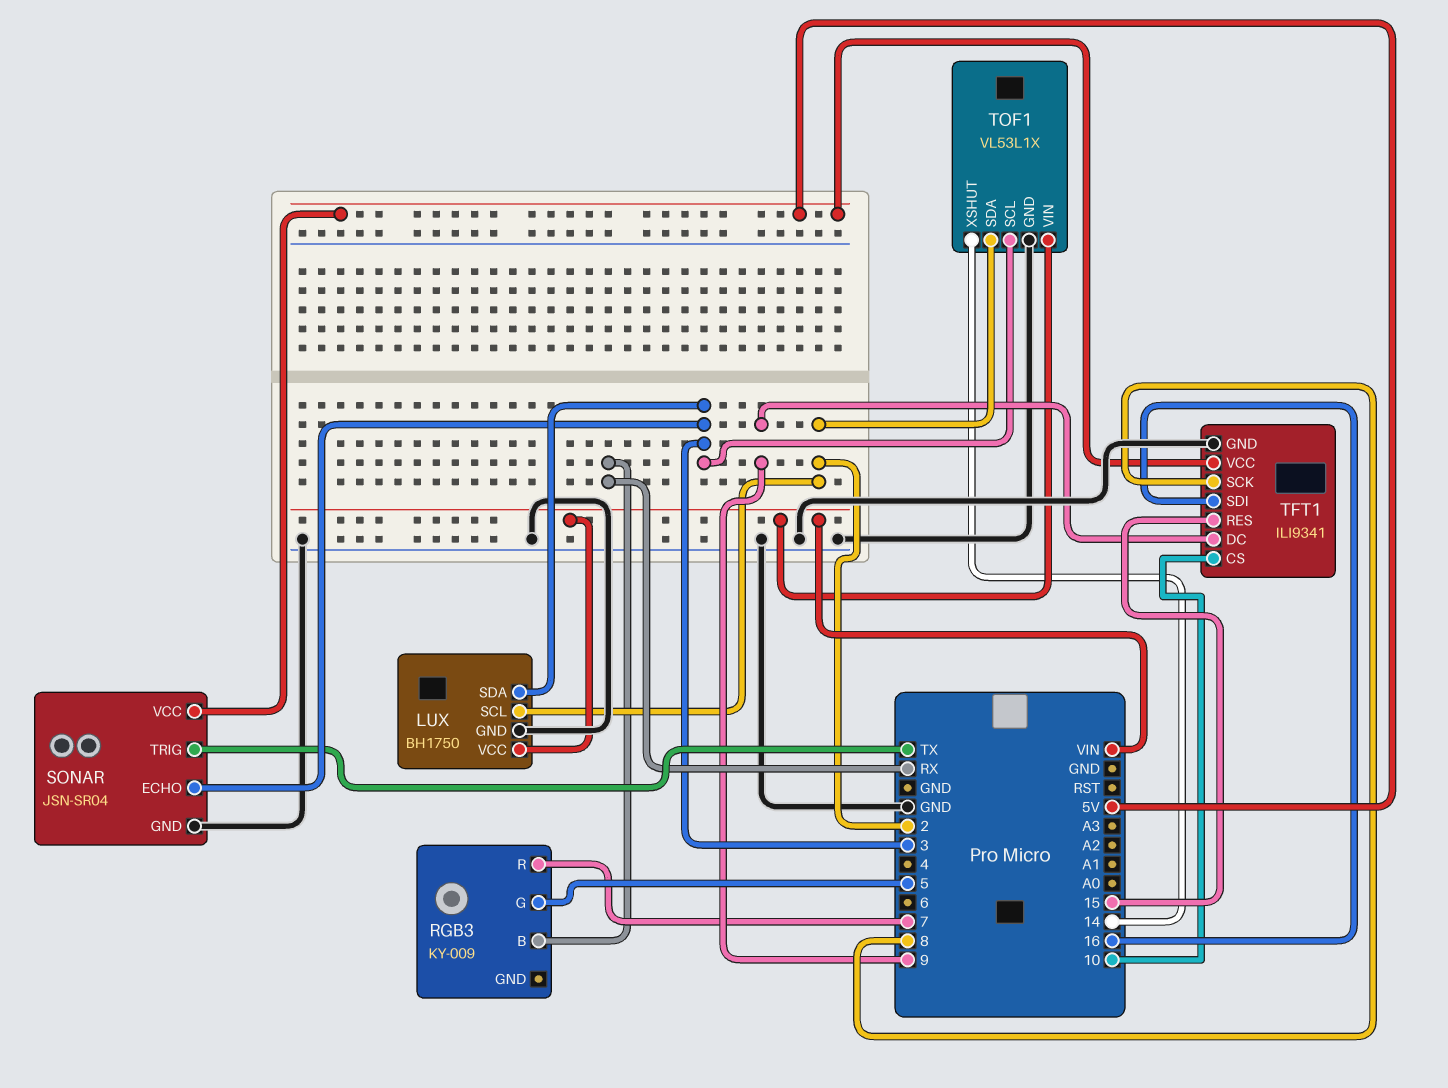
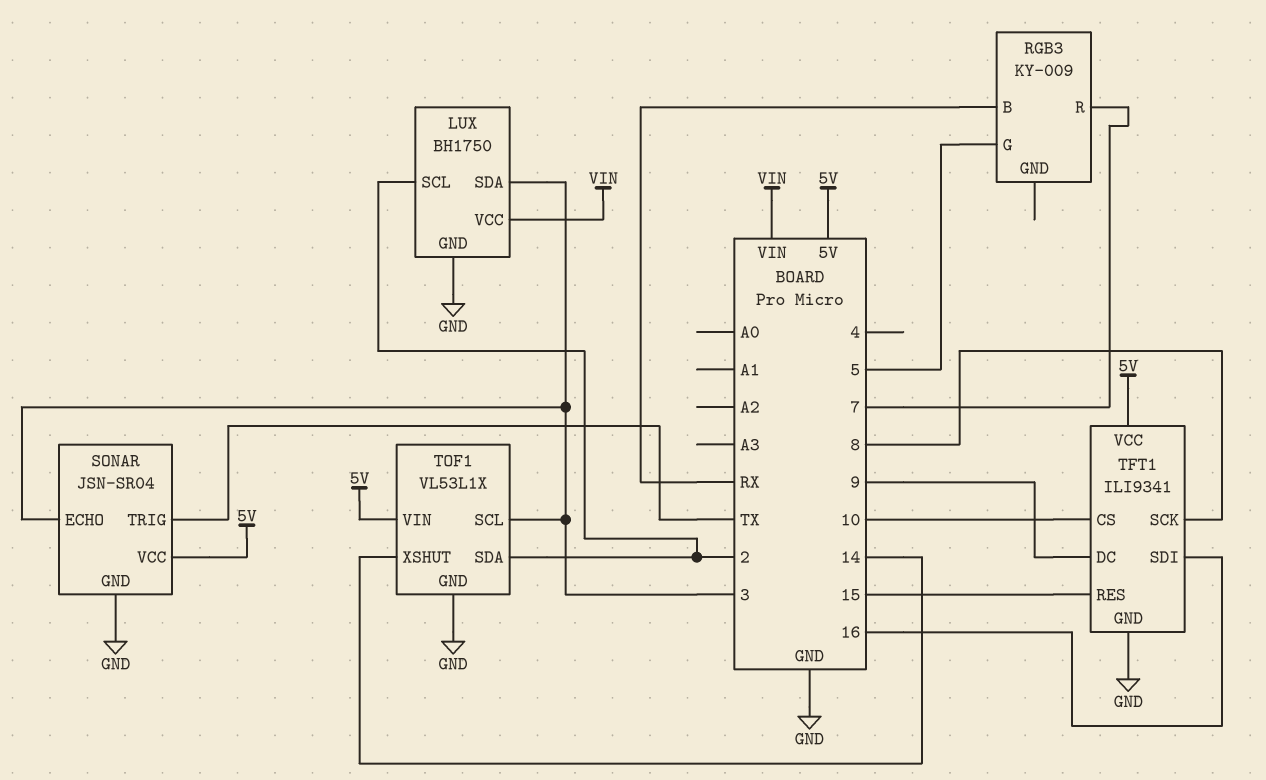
TOF1 pin VIN: VIN -> 5V

